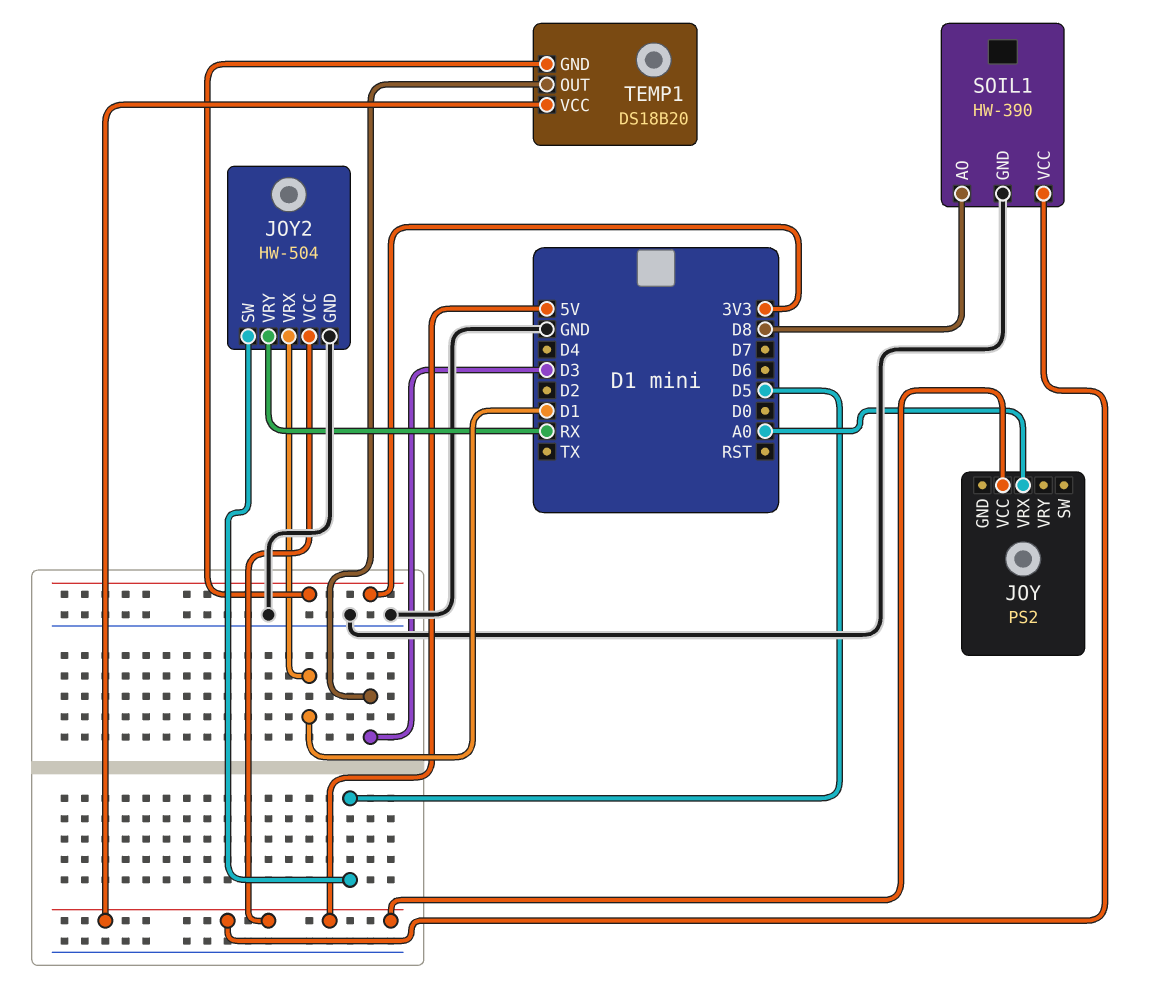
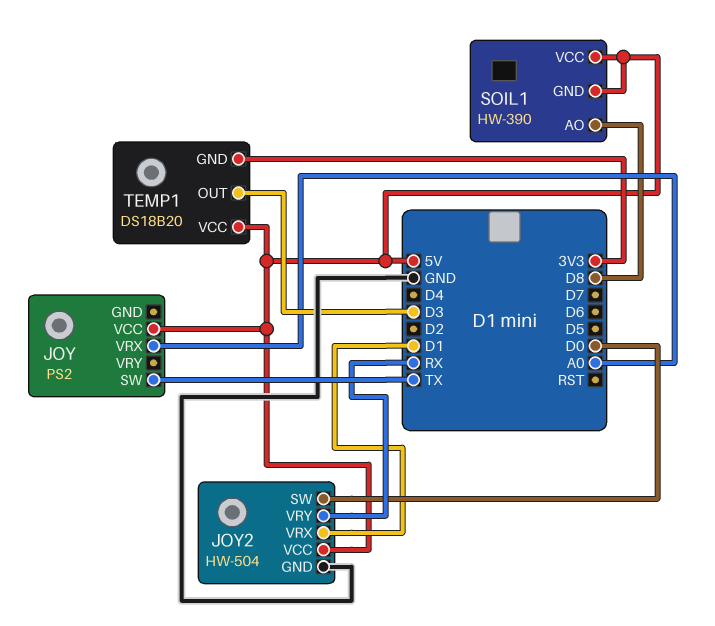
JOY pin SW: none -> TX
JOY2 pin SW: D5 -> D0
SOIL1 pin GND: GND -> 5V

